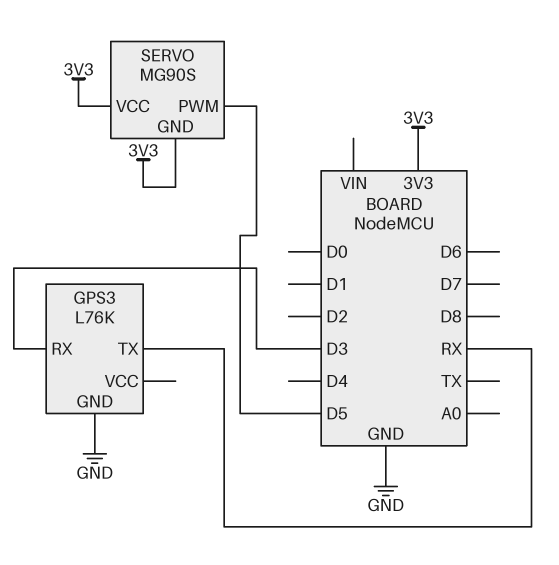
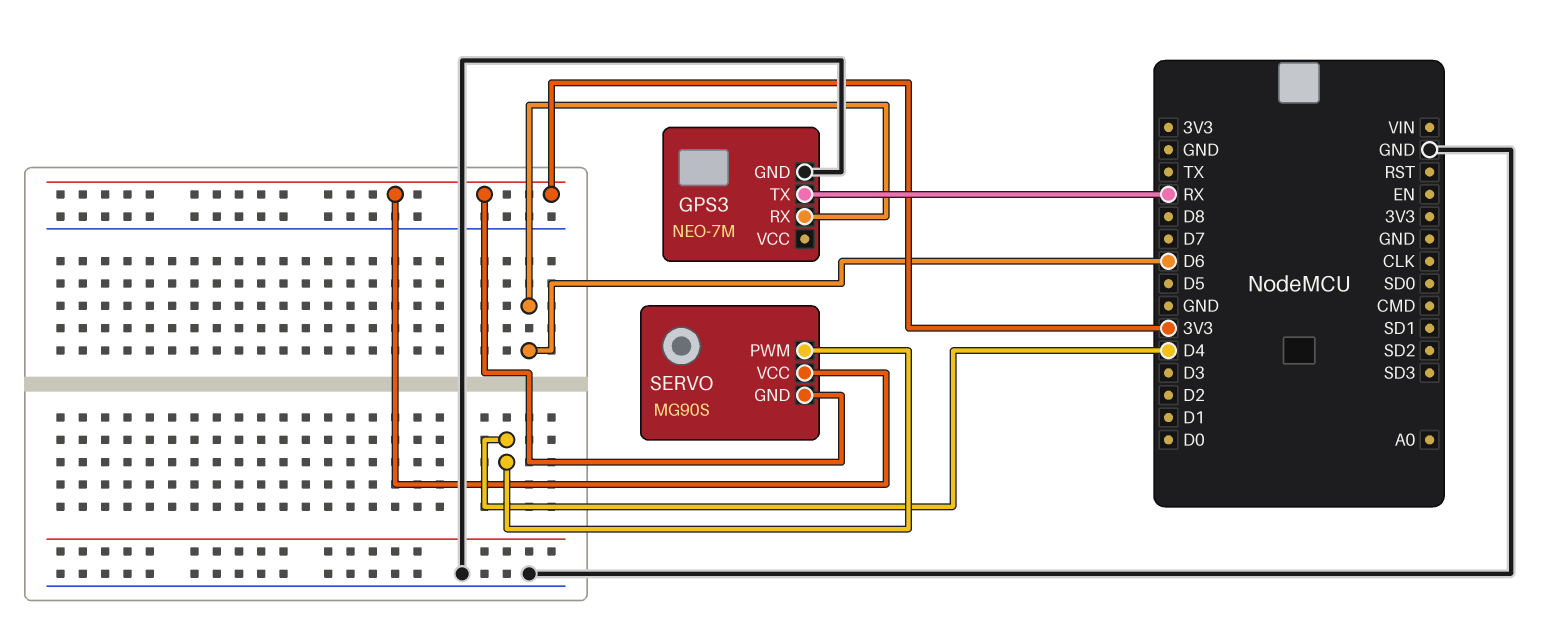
GPS3: L76K -> NEO-7M
GPS3 pin RX: D3 -> D6
SERVO pin PWM: D5 -> D4

